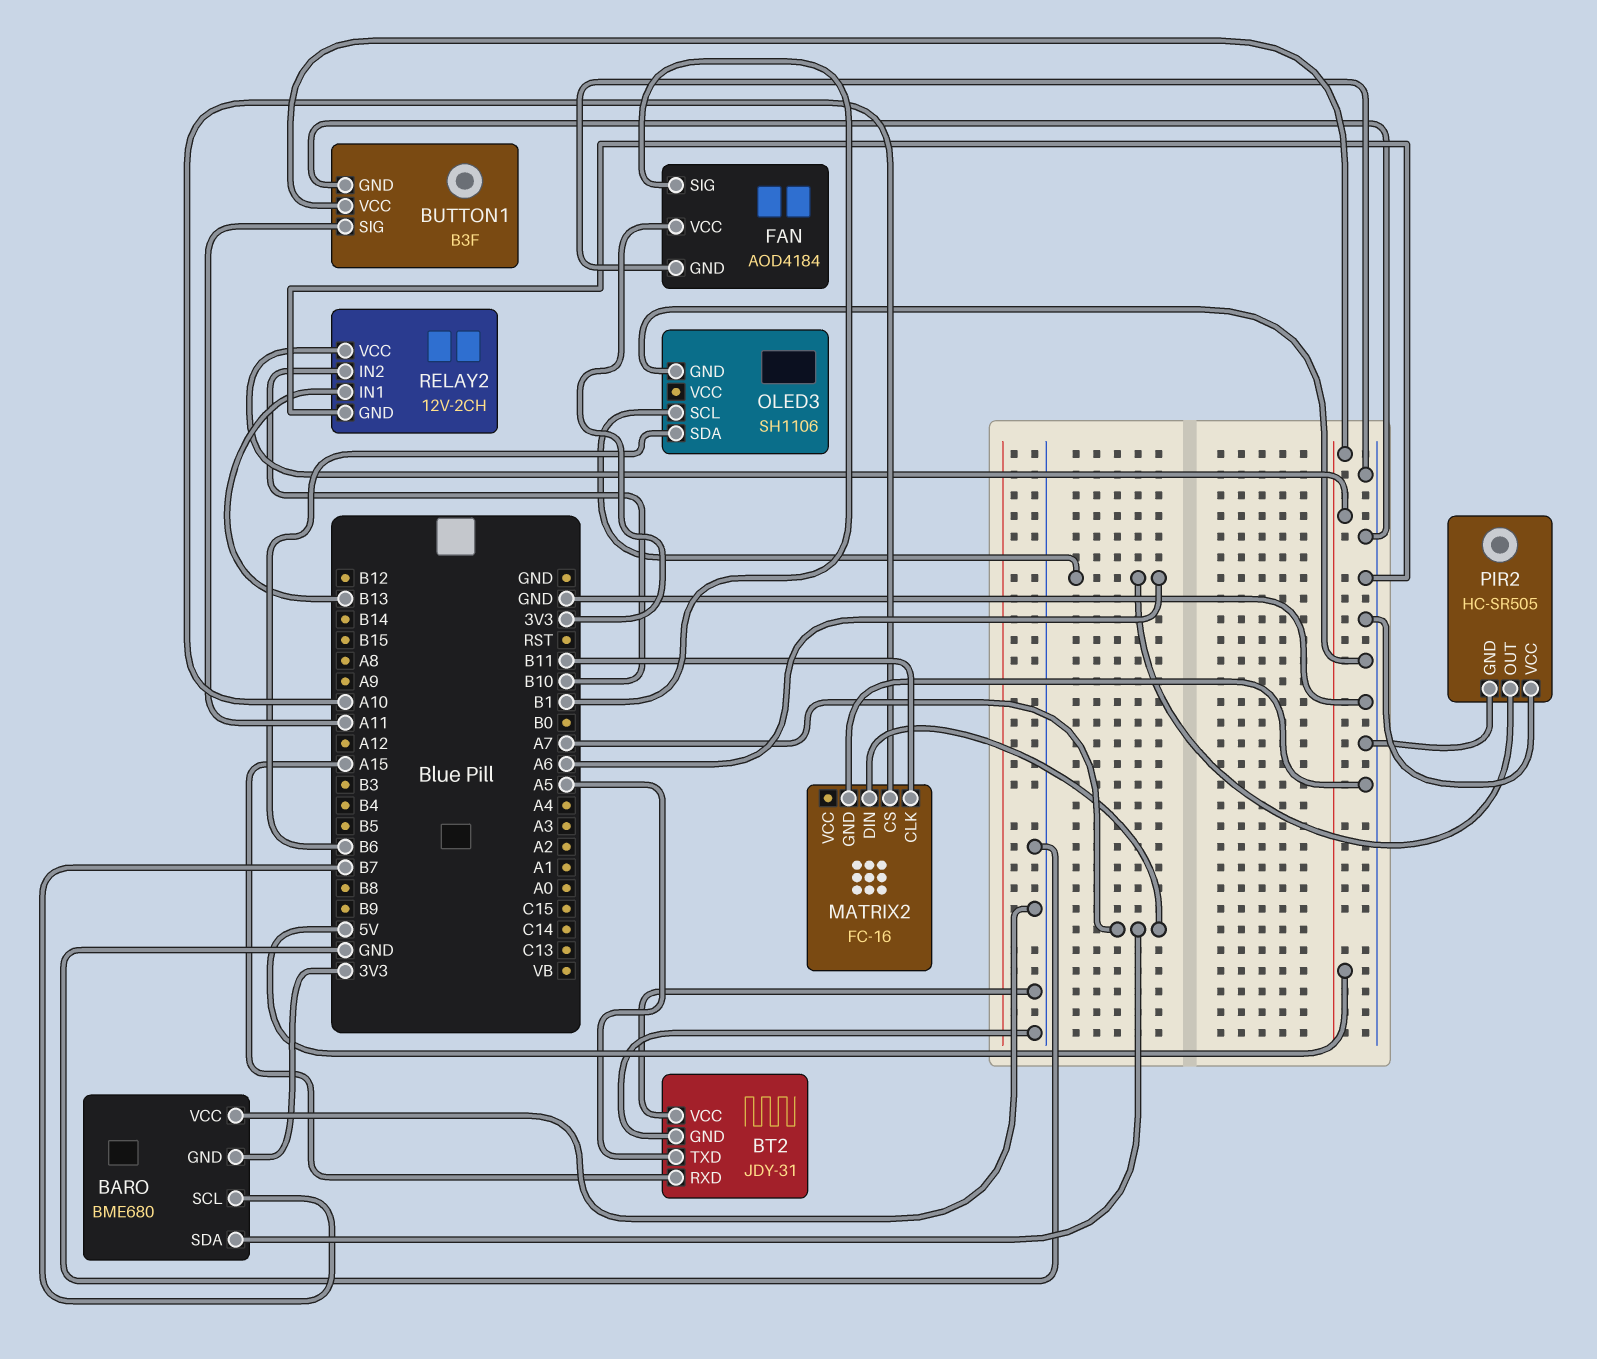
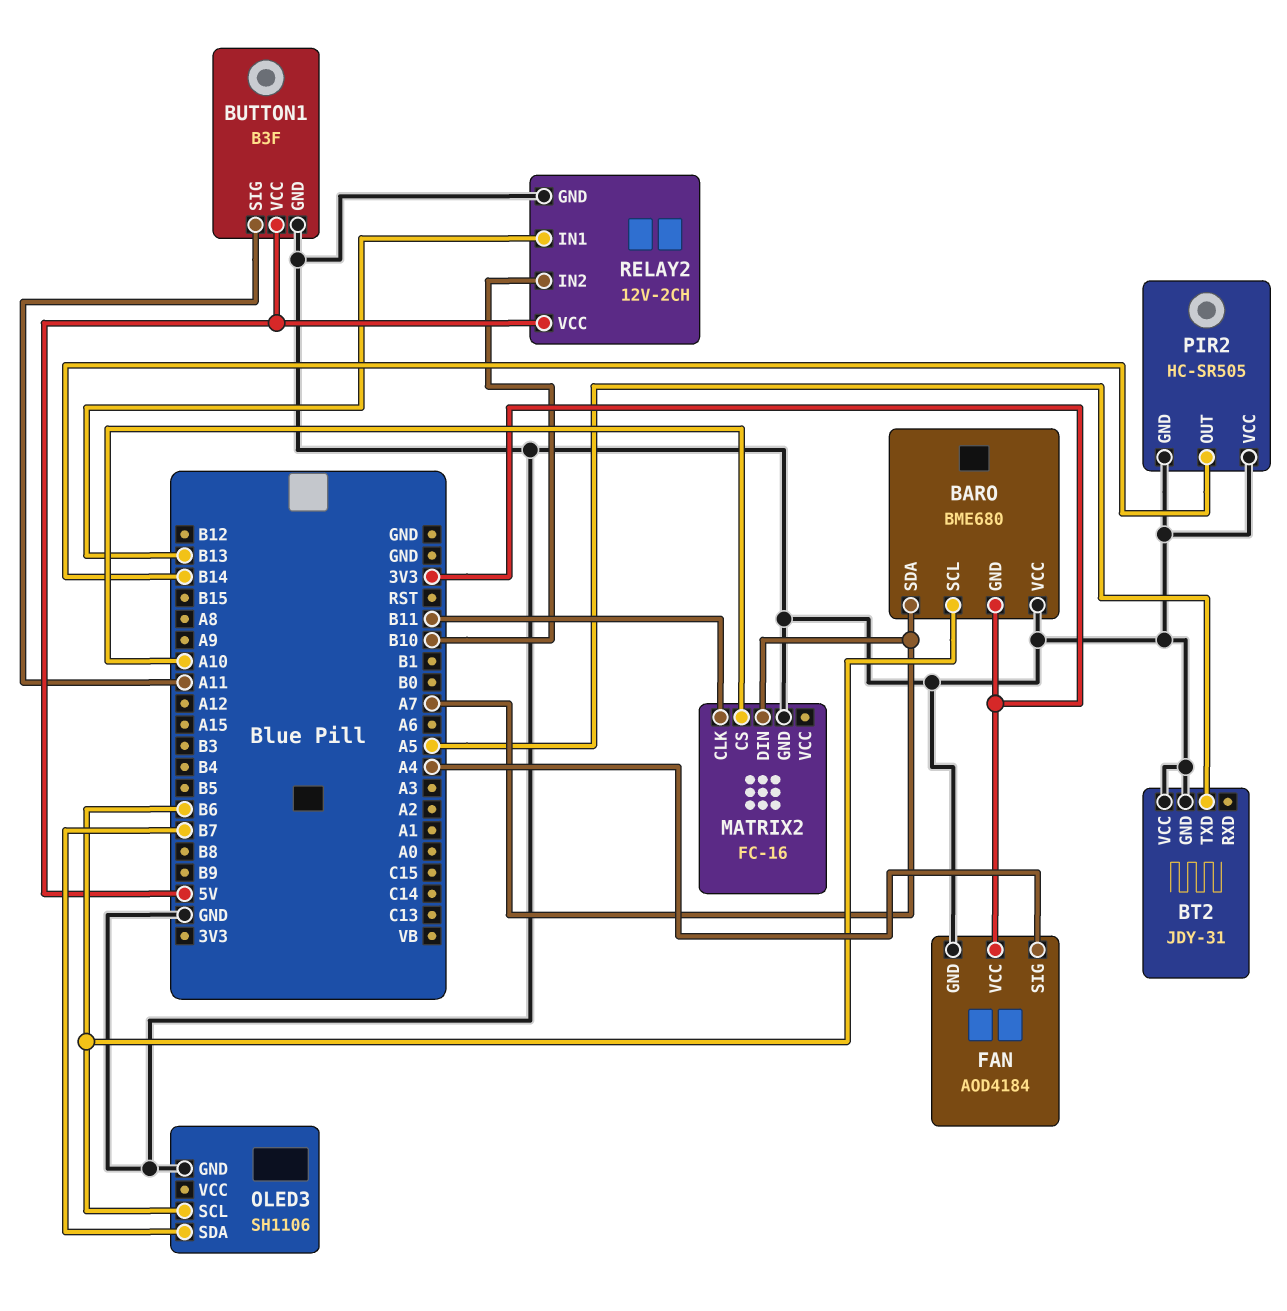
BARO pin SCL: B7 -> B6
BT2 pin RXD: A15 -> none
FAN pin SIG: B1 -> A4
OLED3 pin SCL: A6 -> B6
OLED3 pin SDA: B6 -> B7
PIR2 pin OUT: A6 -> B14

